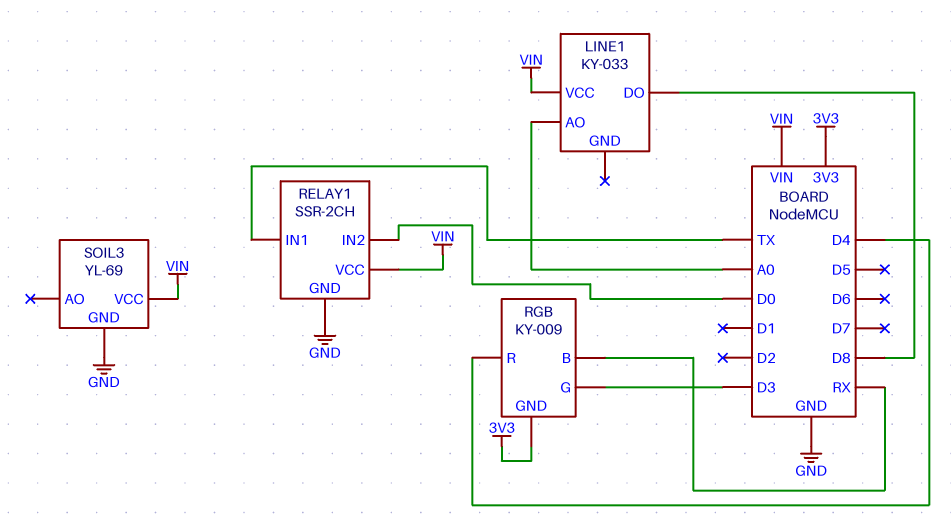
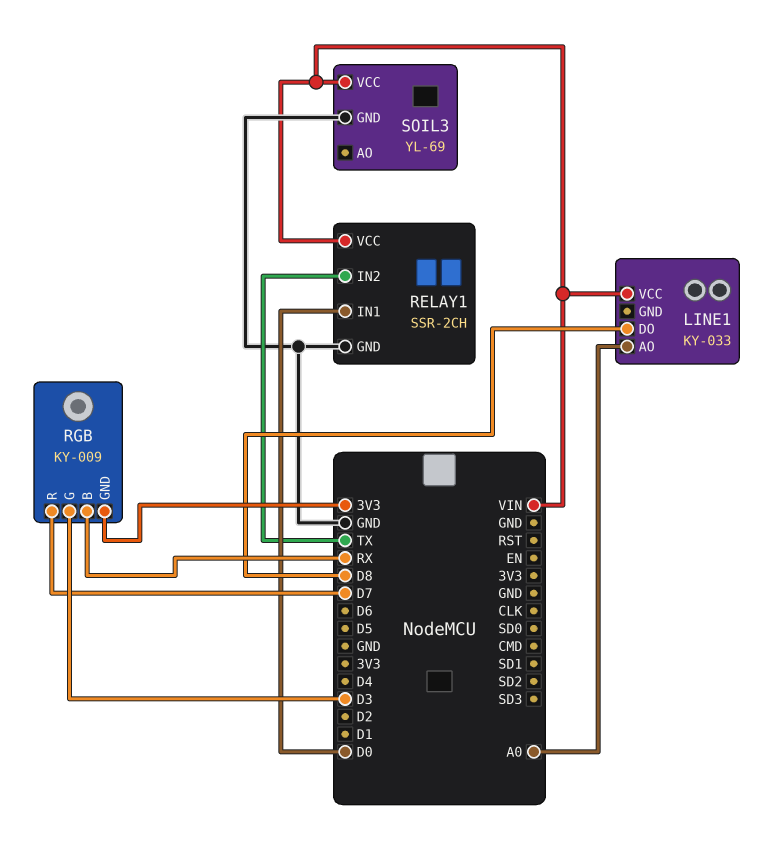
RELAY1 pin IN1: TX -> D0
RELAY1 pin IN2: D0 -> TX
RGB pin R: D4 -> D7

